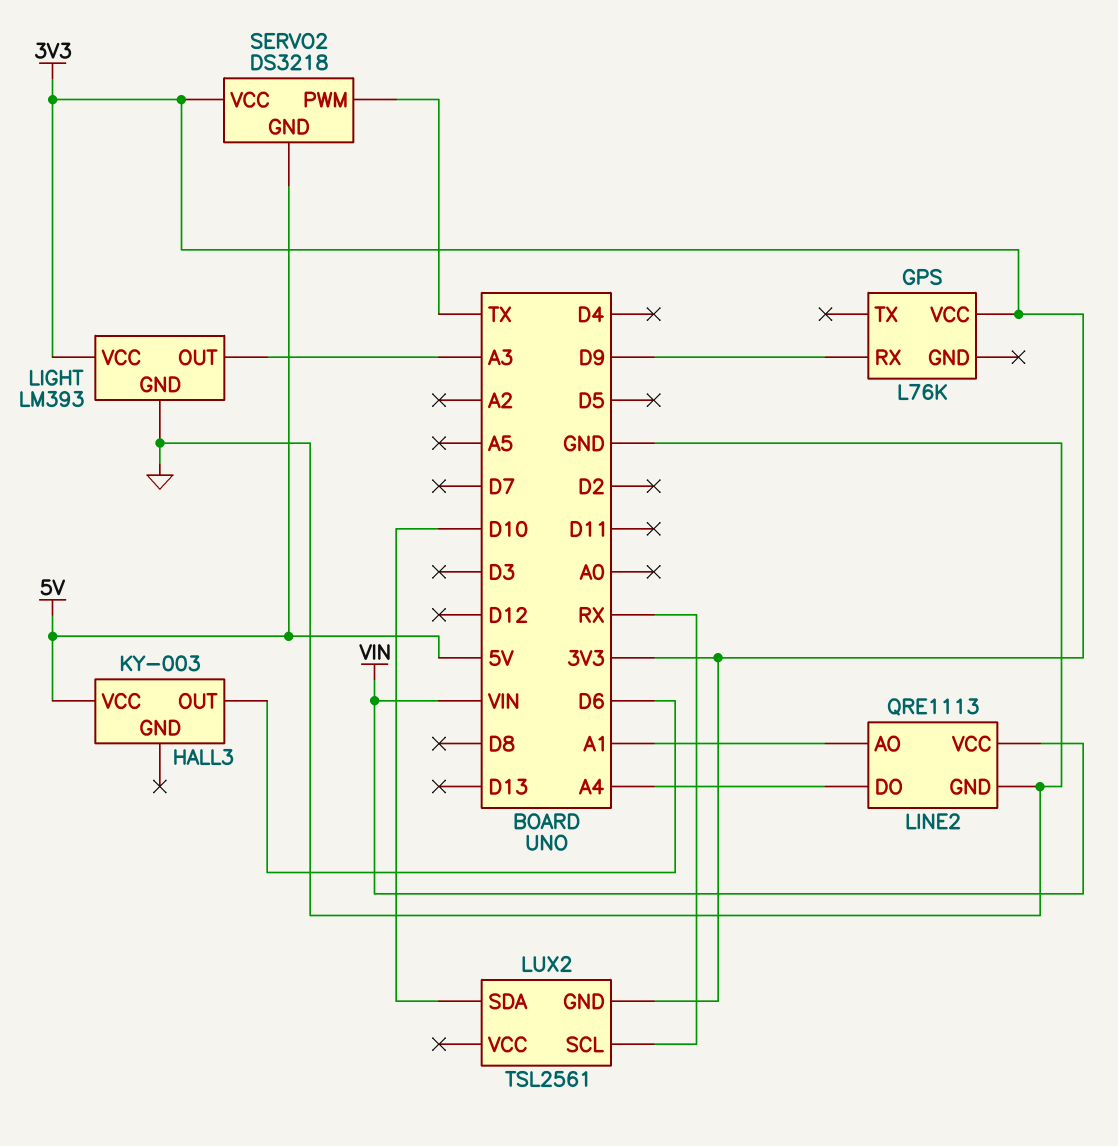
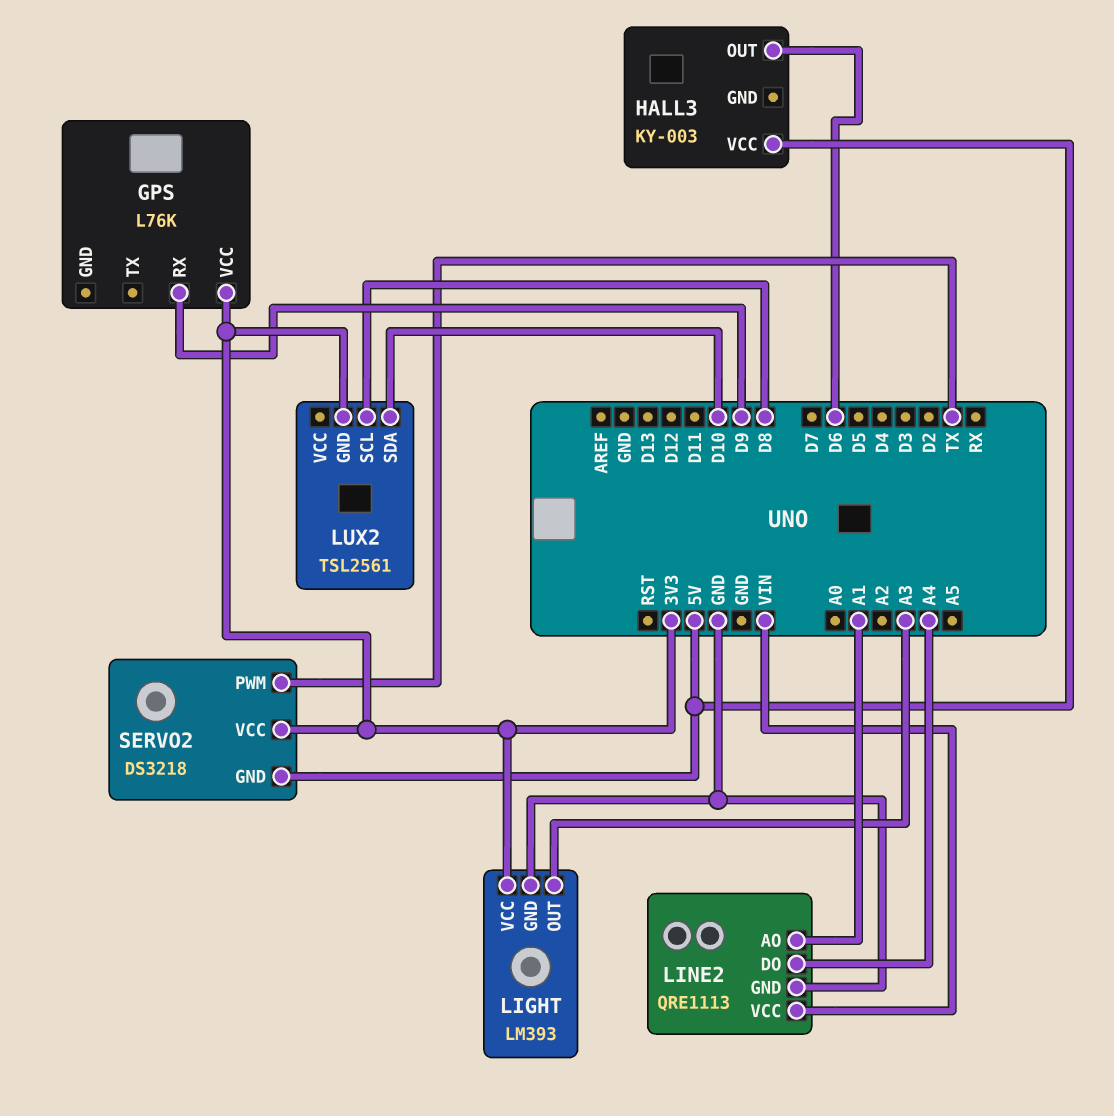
LUX2 pin SCL: RX -> D8

